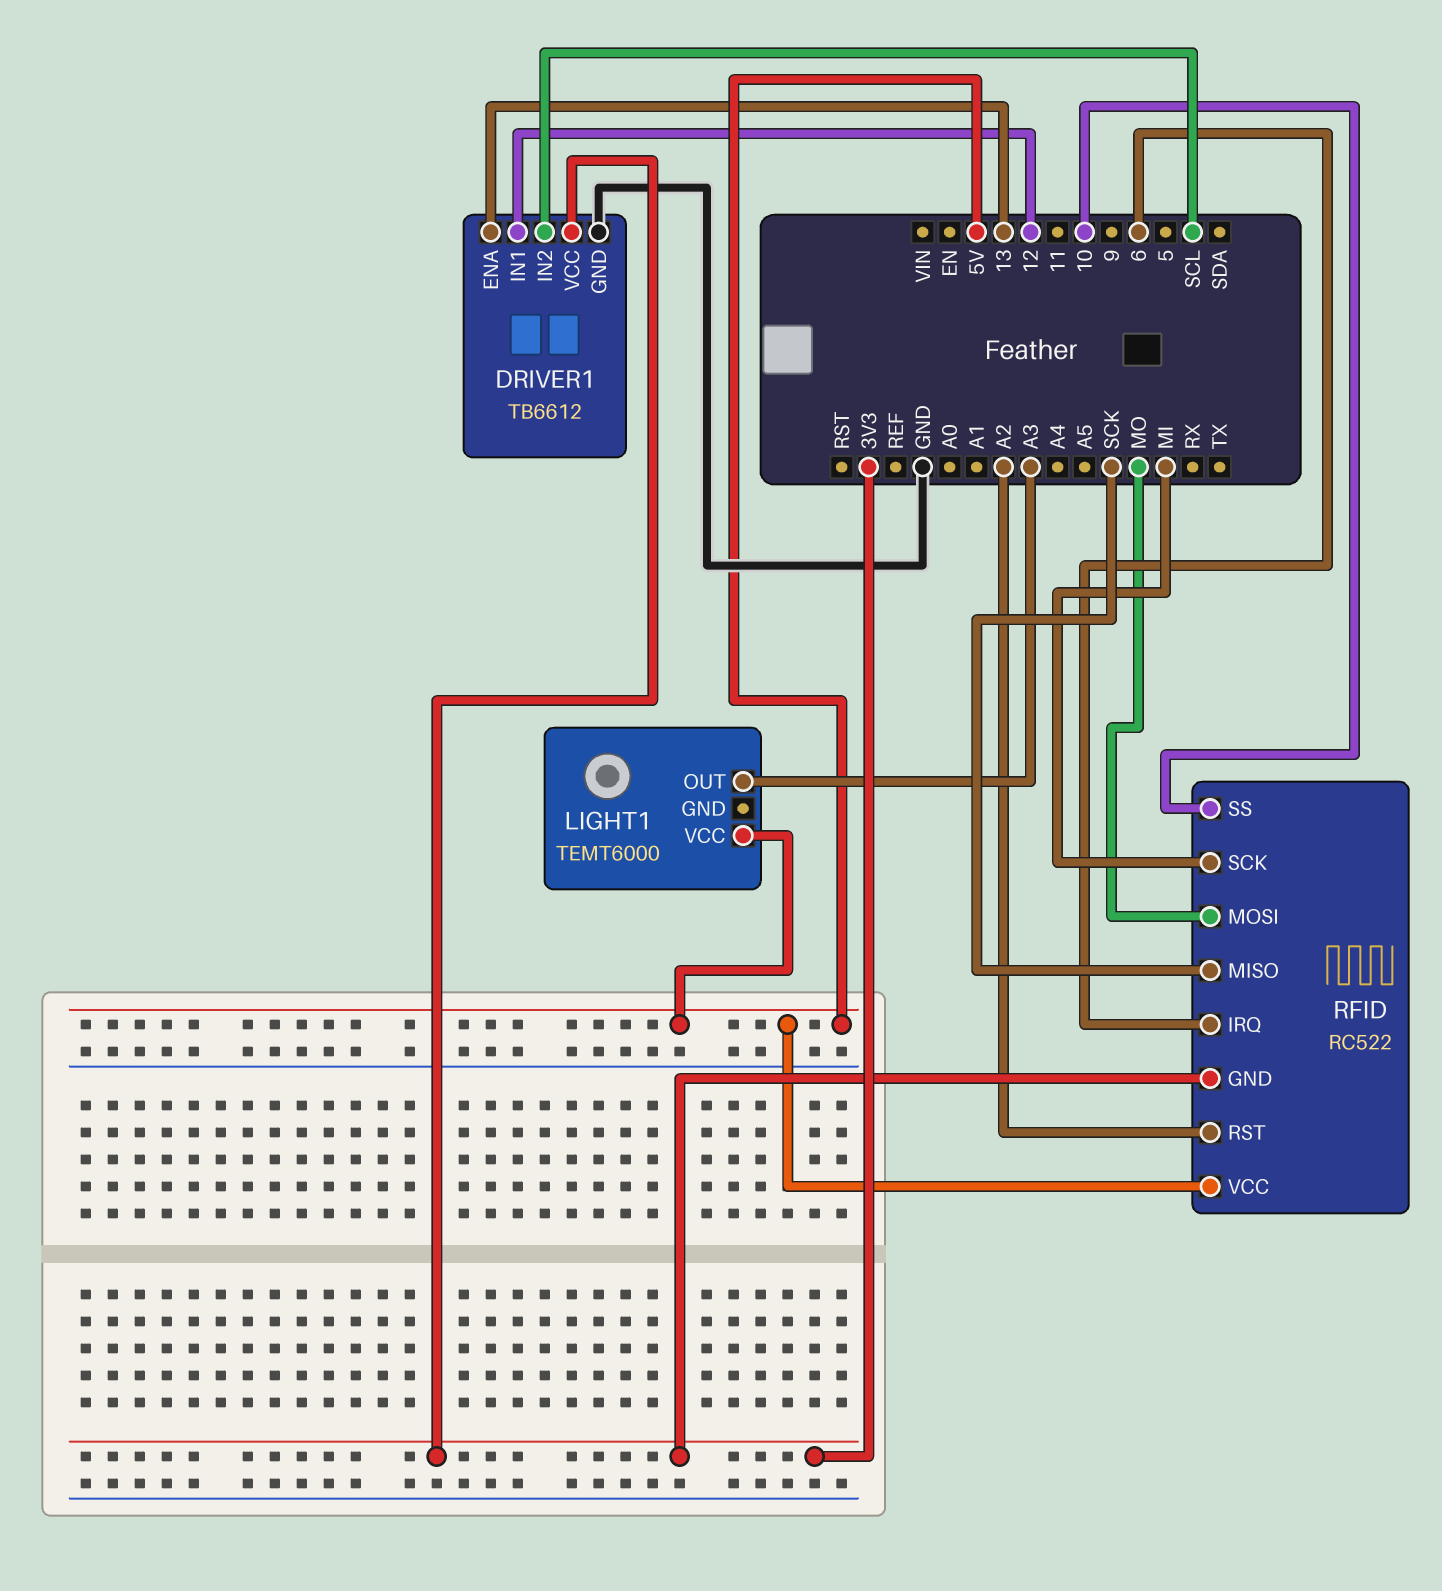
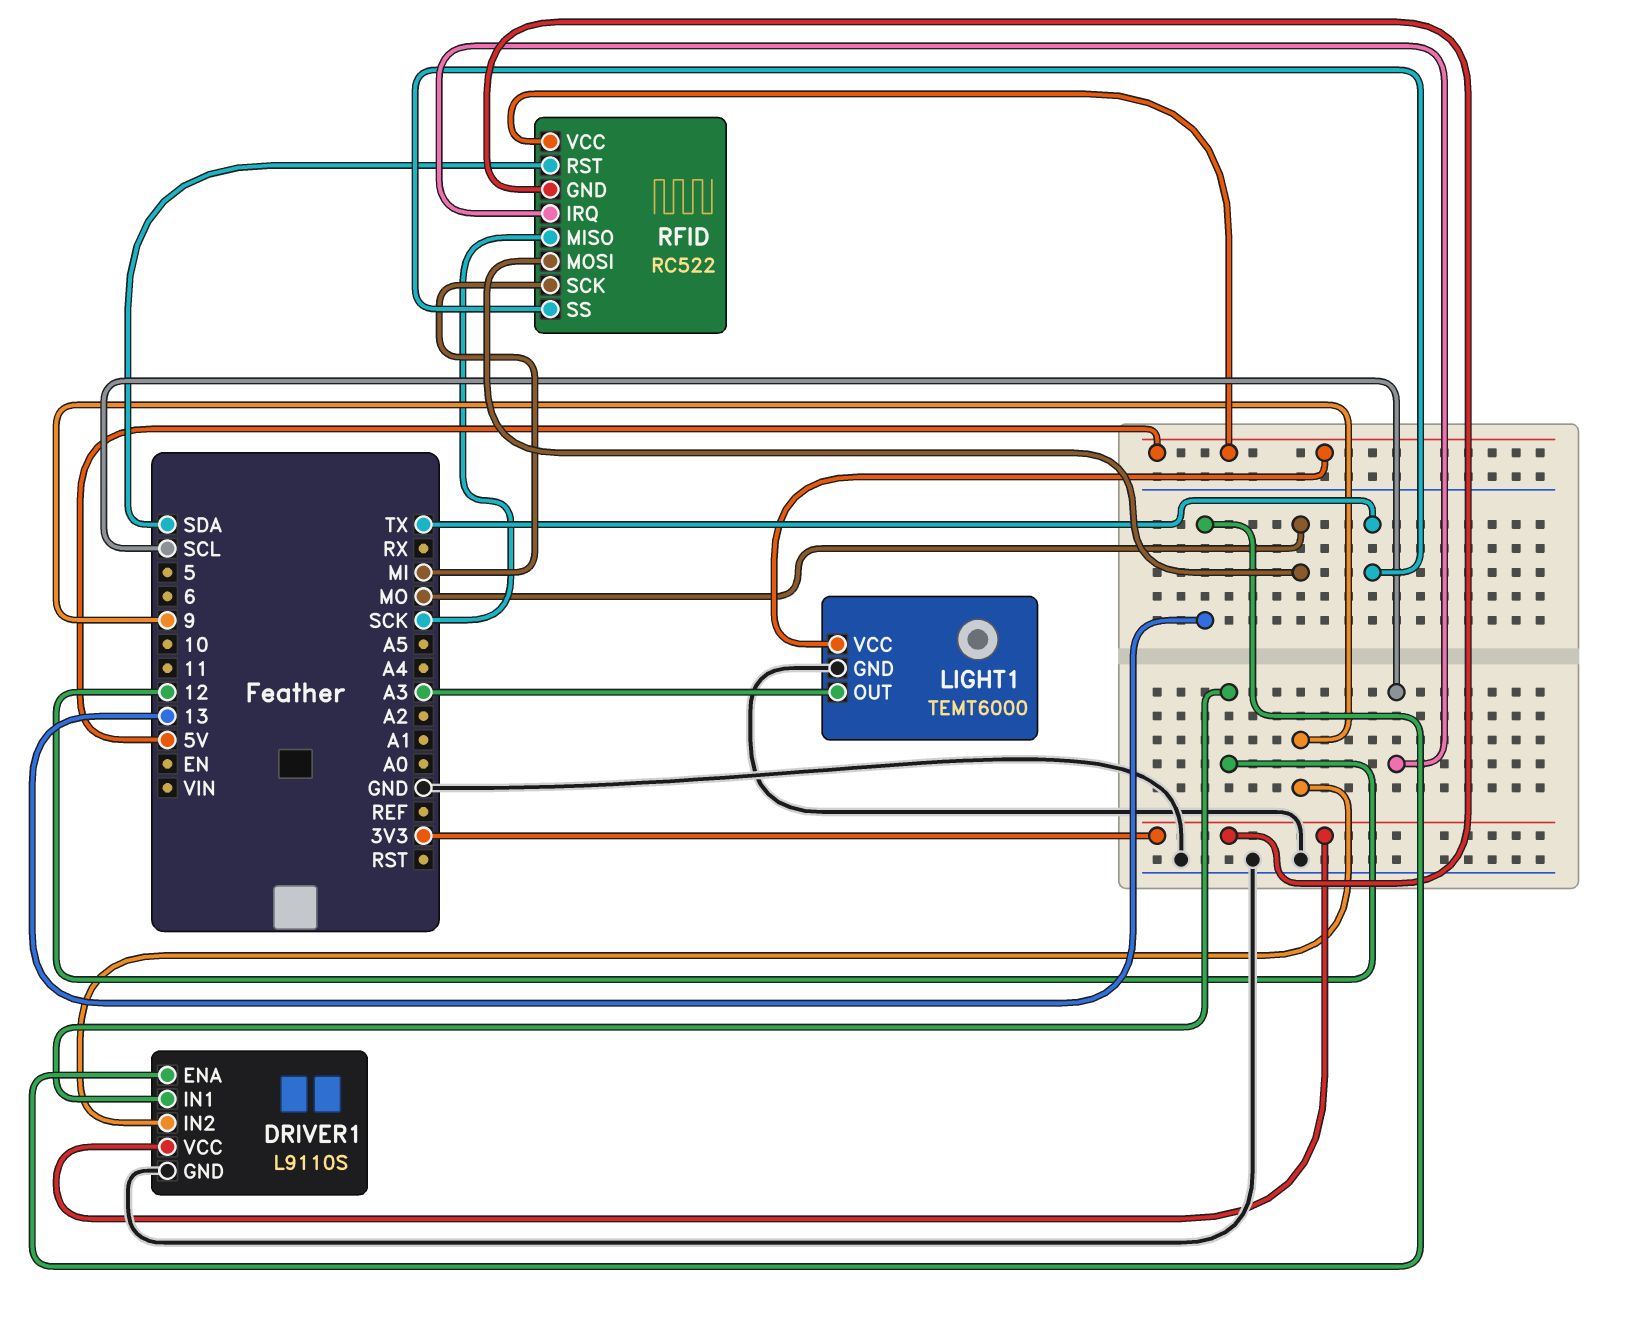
DRIVER1: TB6612 -> L9110S
DRIVER1 pin IN2: SCL -> 9
LIGHT1 pin GND: none -> GND
RFID pin IRQ: 6 -> SCL
RFID pin RST: A2 -> SDA
RFID pin SS: 10 -> TX

